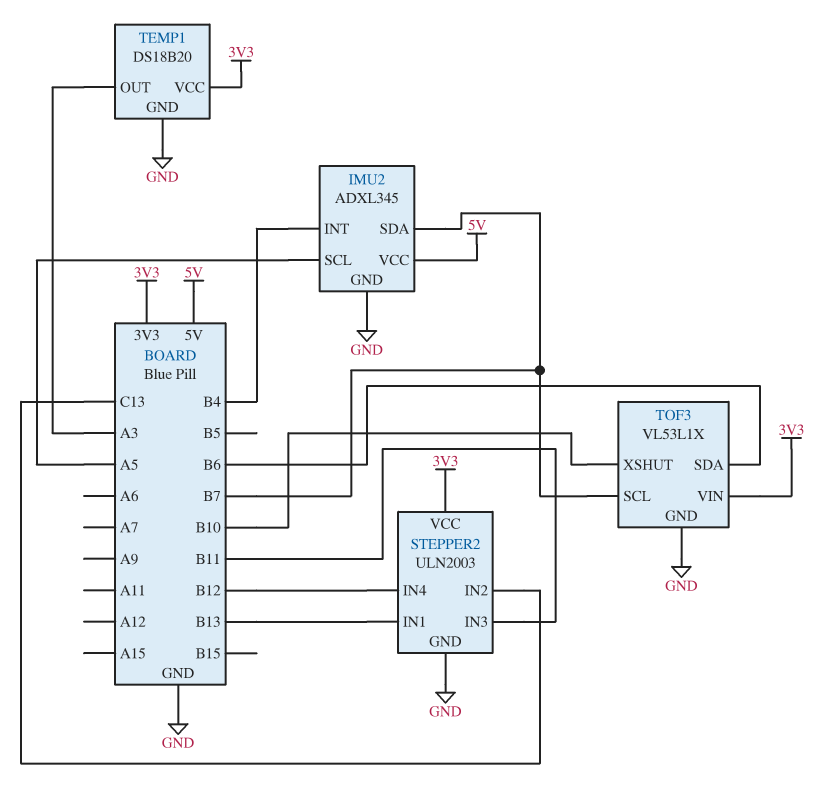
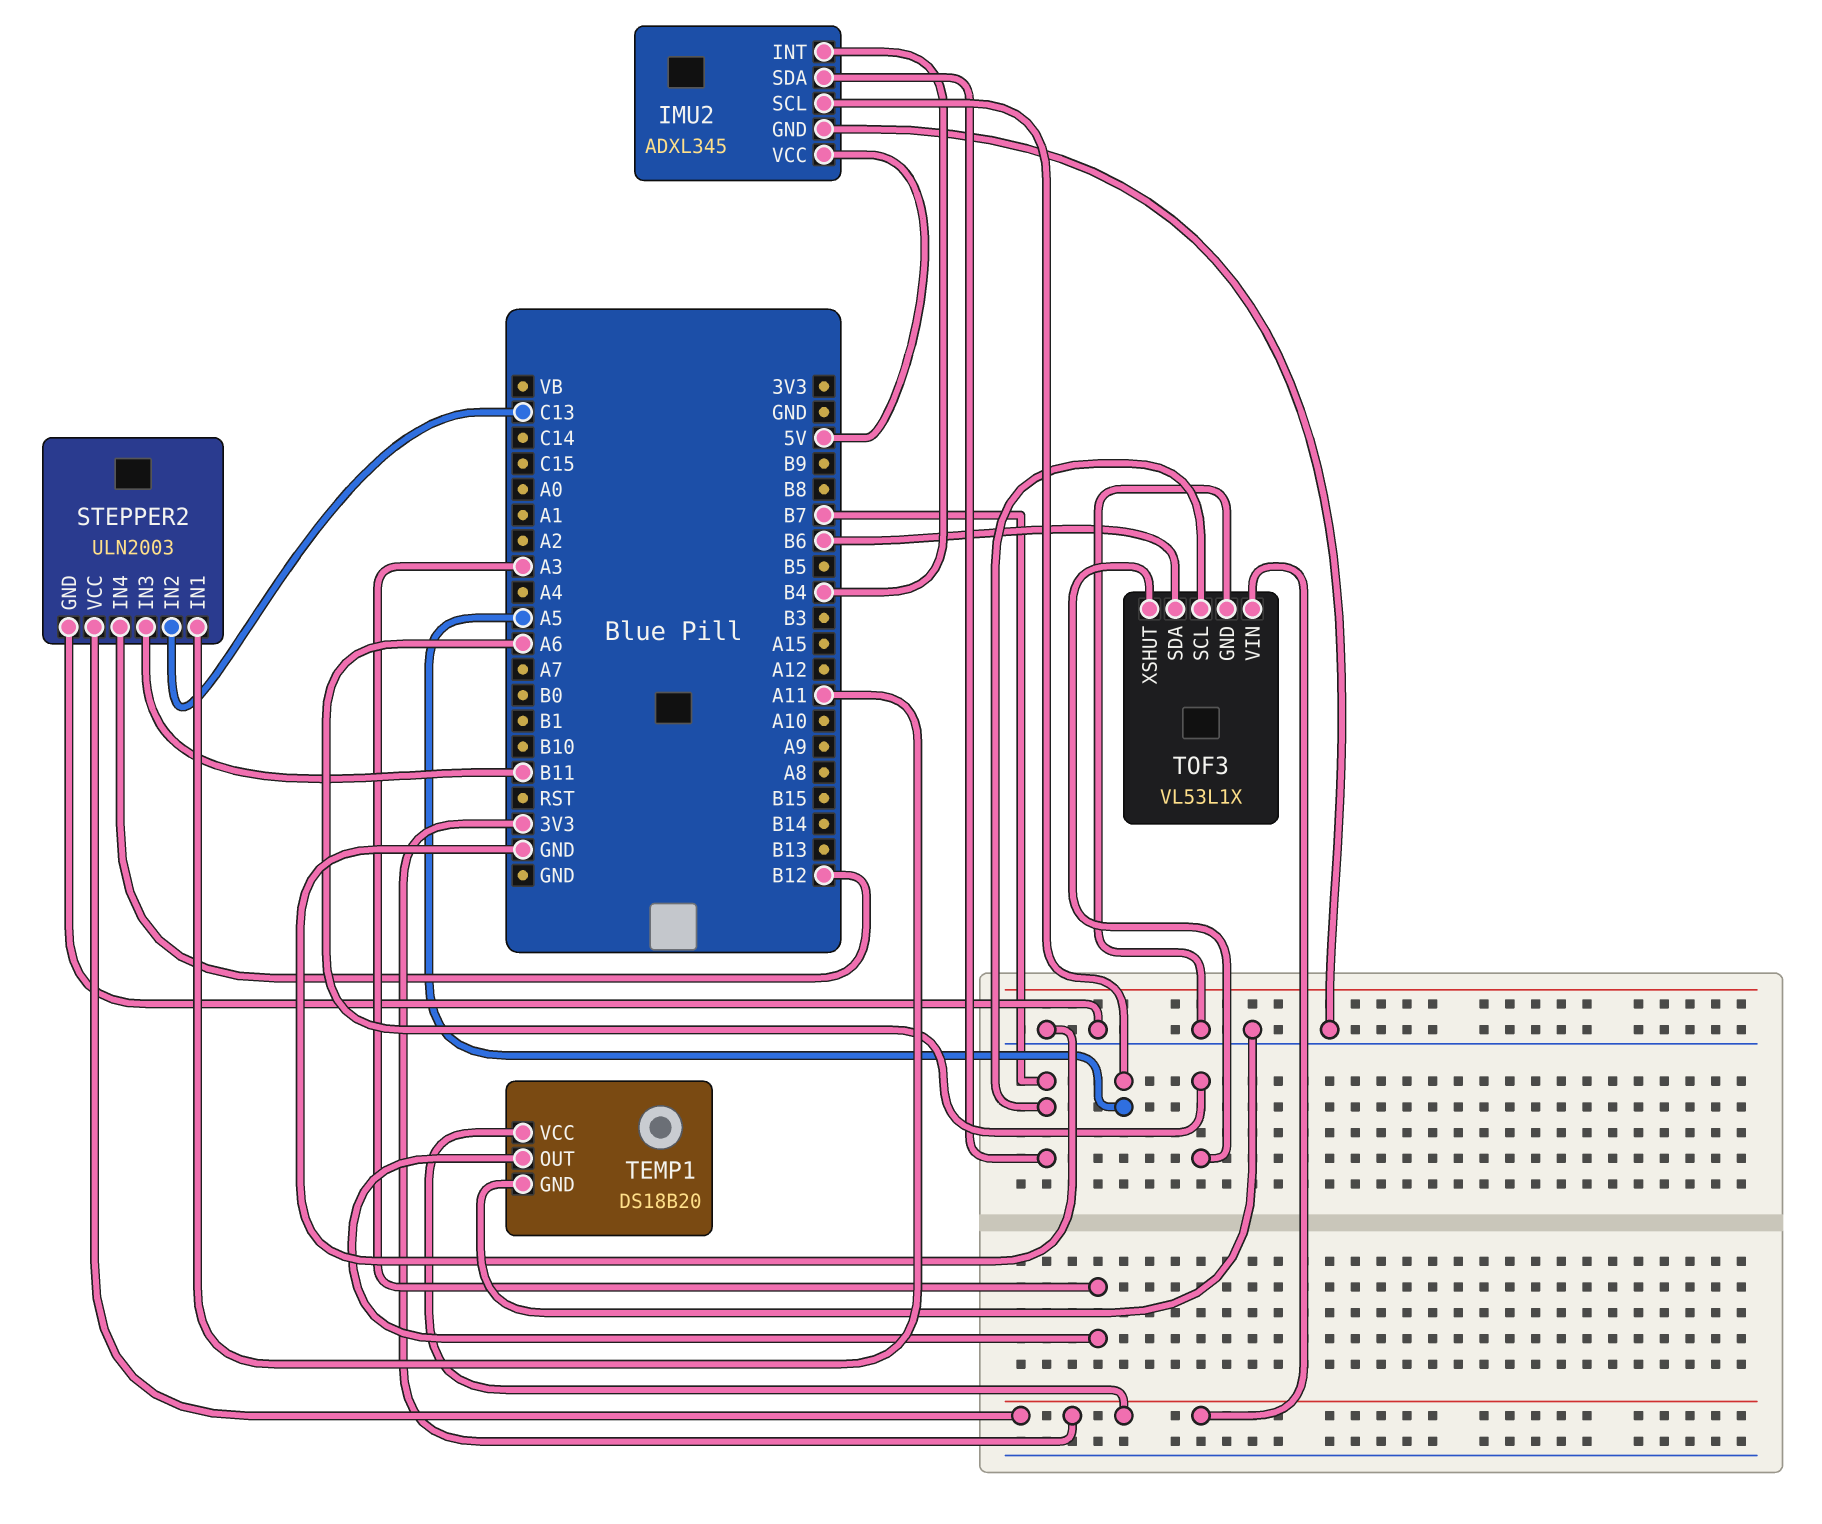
STEPPER2 pin IN1: B13 -> A11
TOF3 pin XSHUT: B10 -> A6

